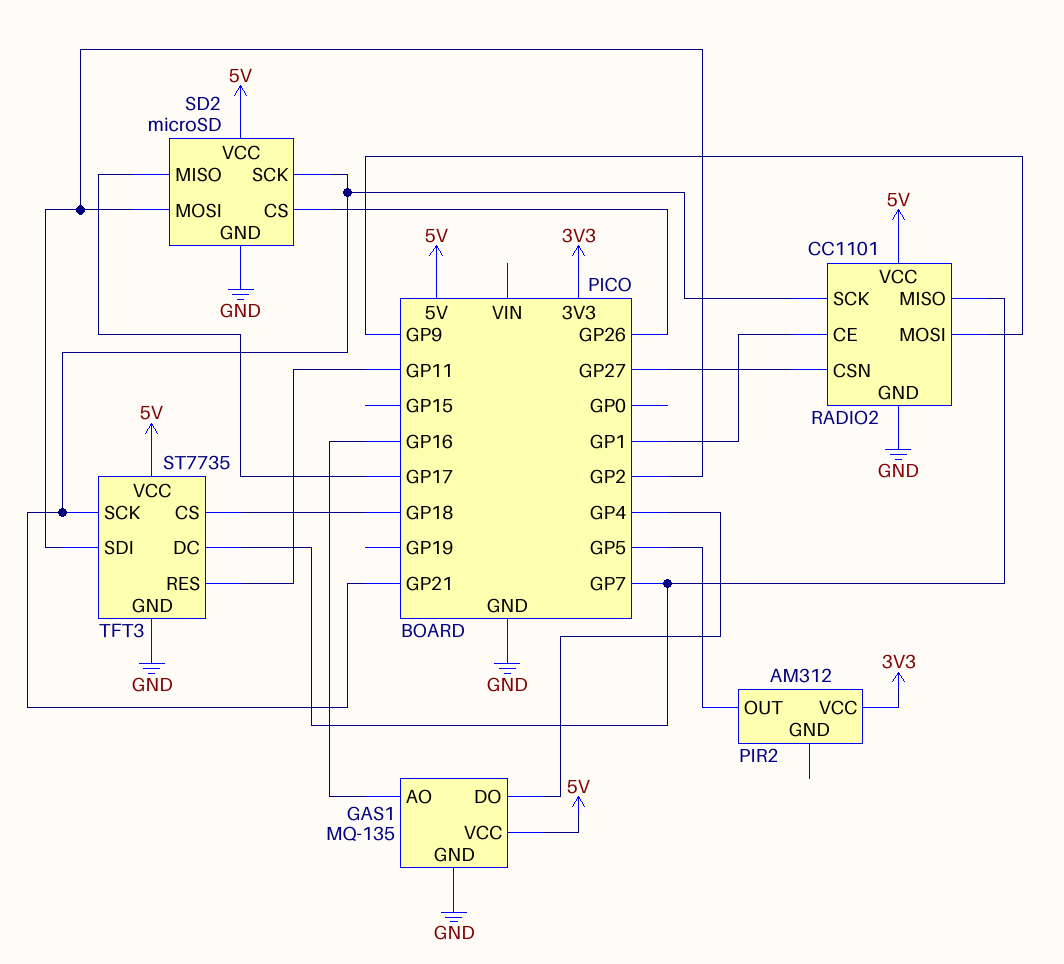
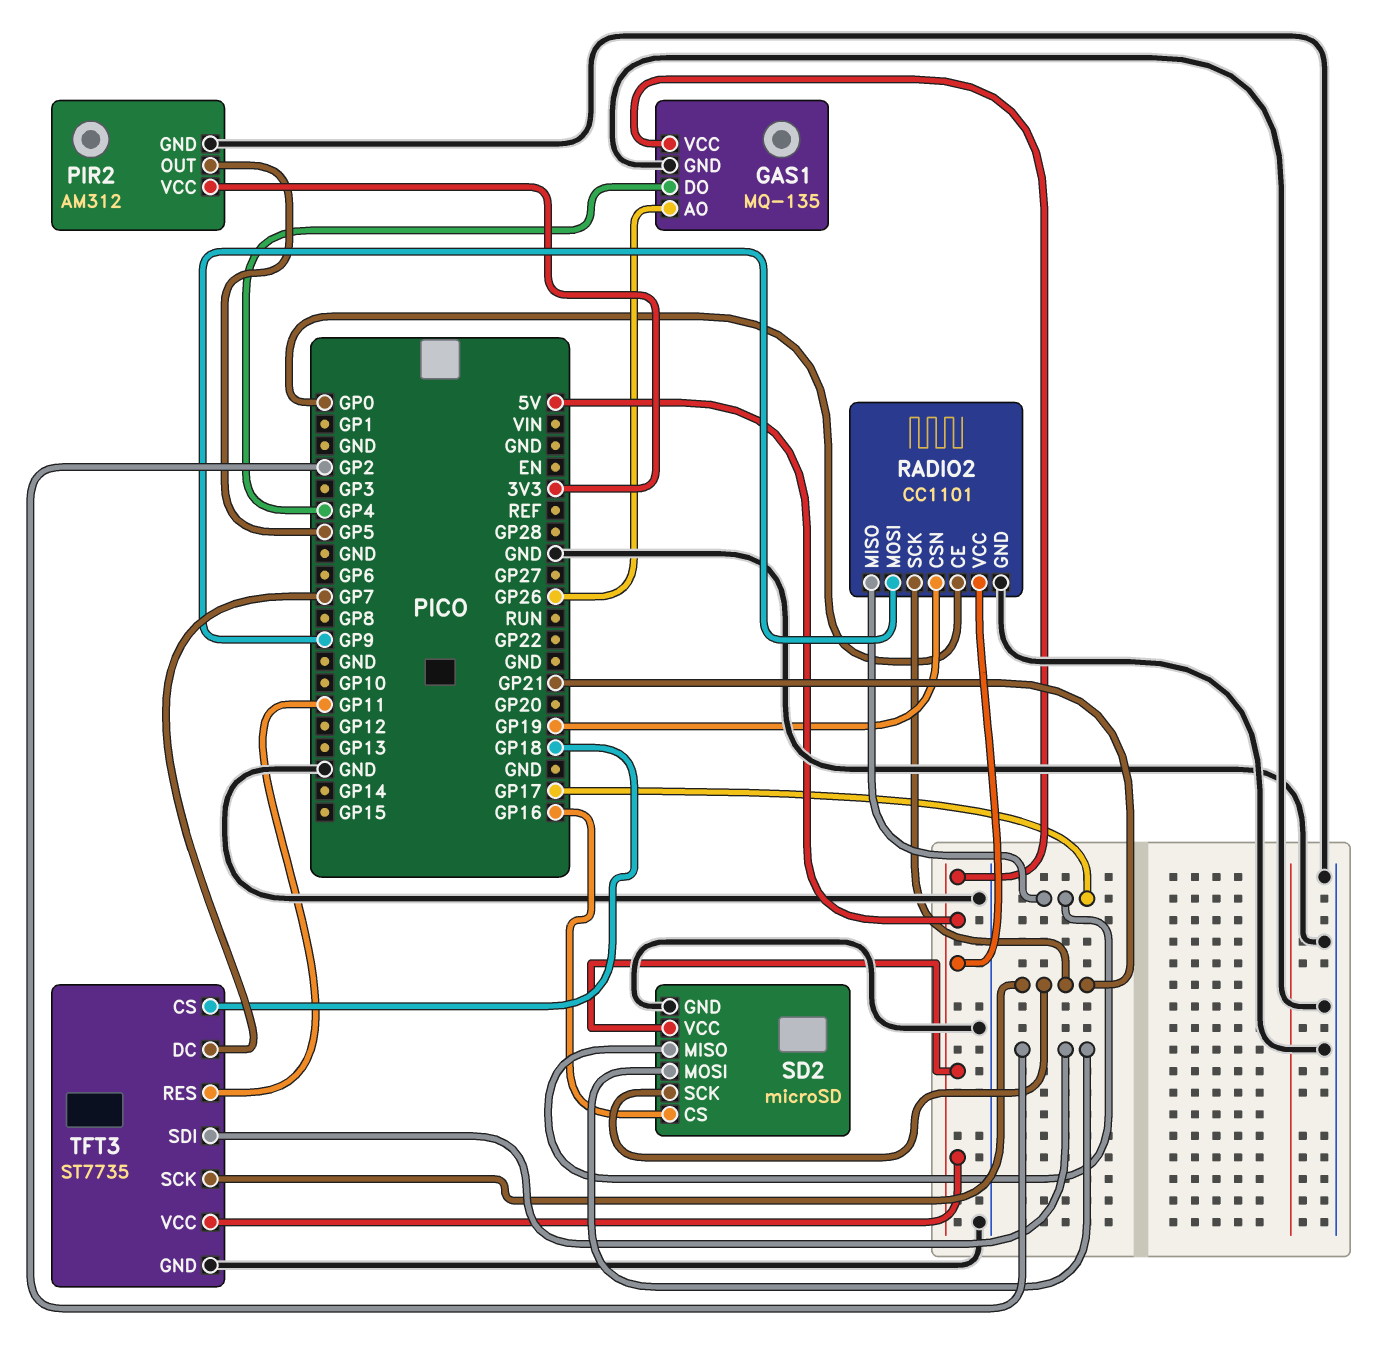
GAS1 pin AO: GP16 -> GP26
PIR2 pin GND: none -> GND
RADIO2 pin CE: GP1 -> GP0
RADIO2 pin CSN: GP27 -> GP19
RADIO2 pin MISO: GP7 -> GP17
SD2 pin CS: GP26 -> GP16

